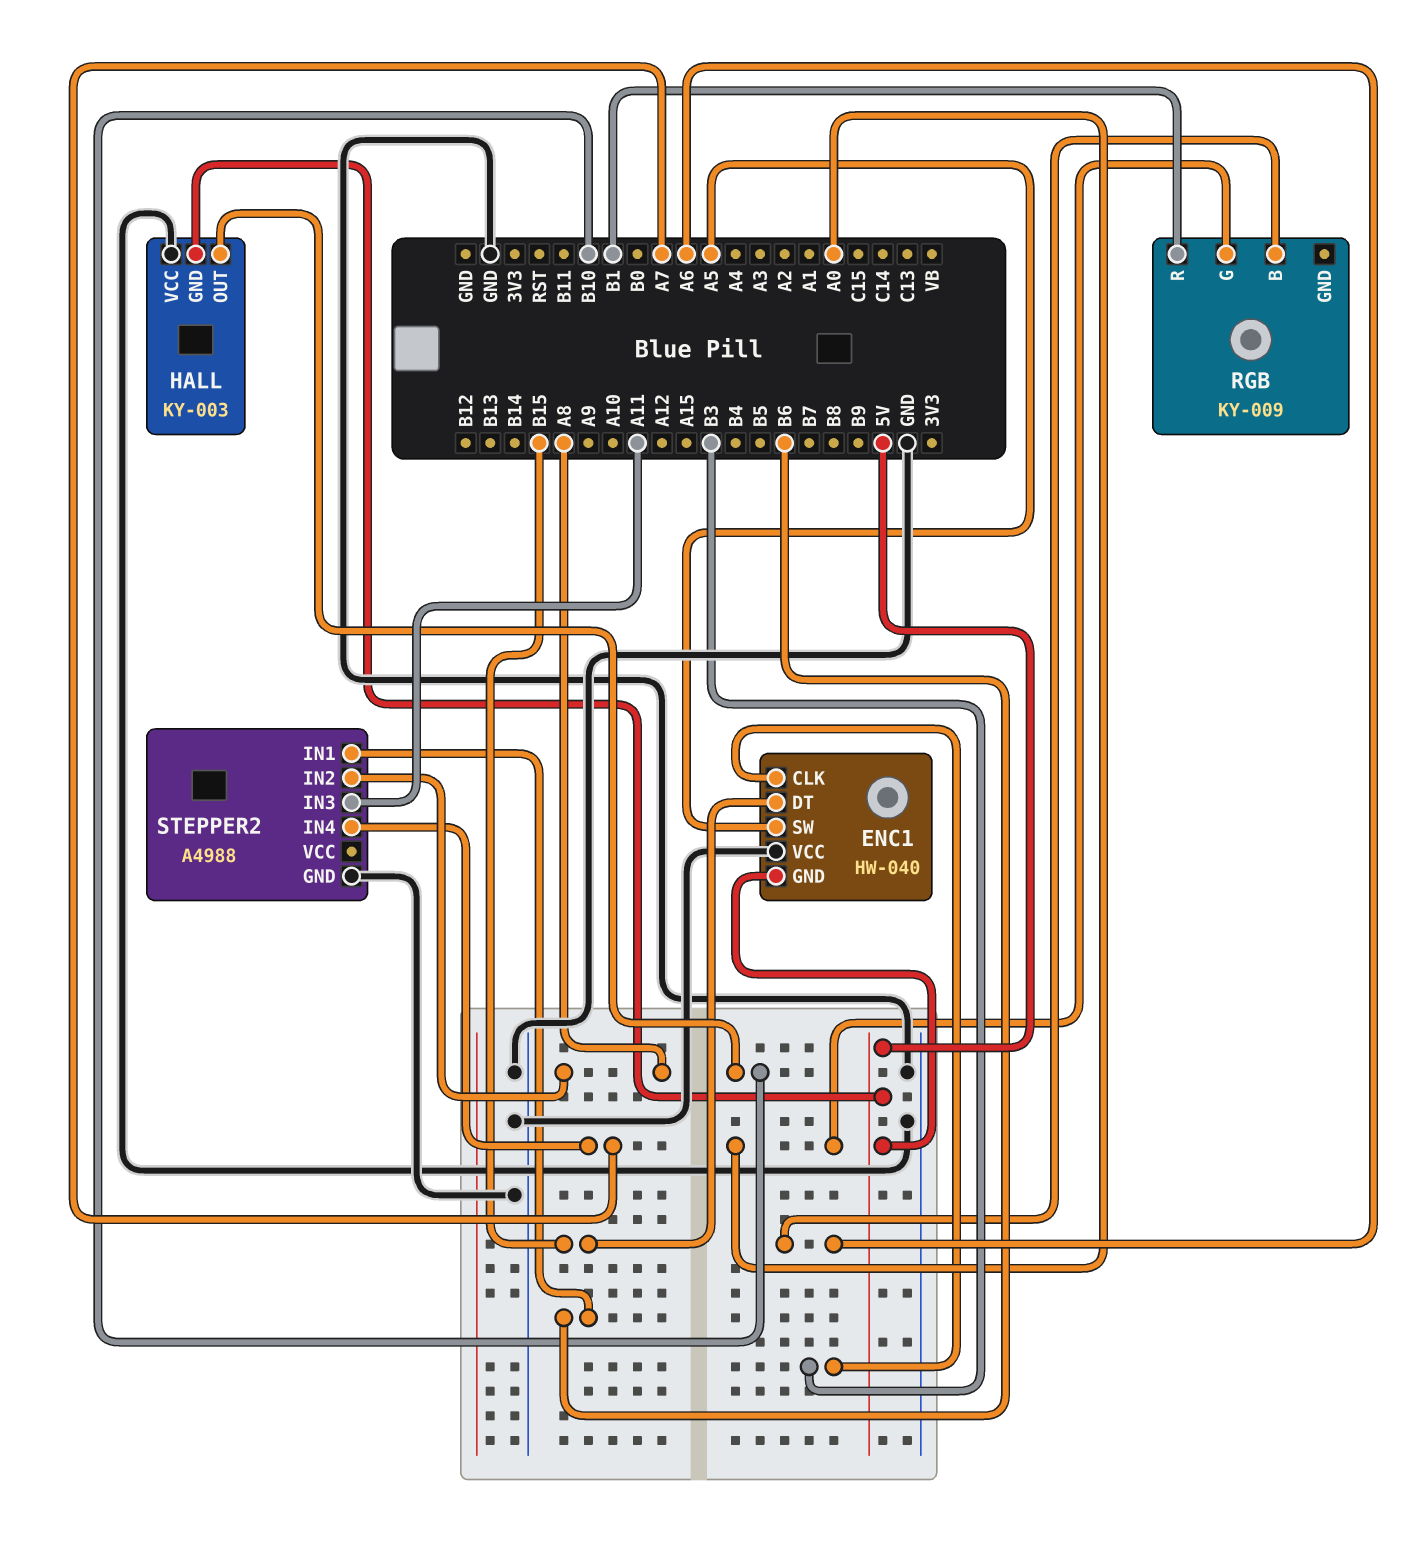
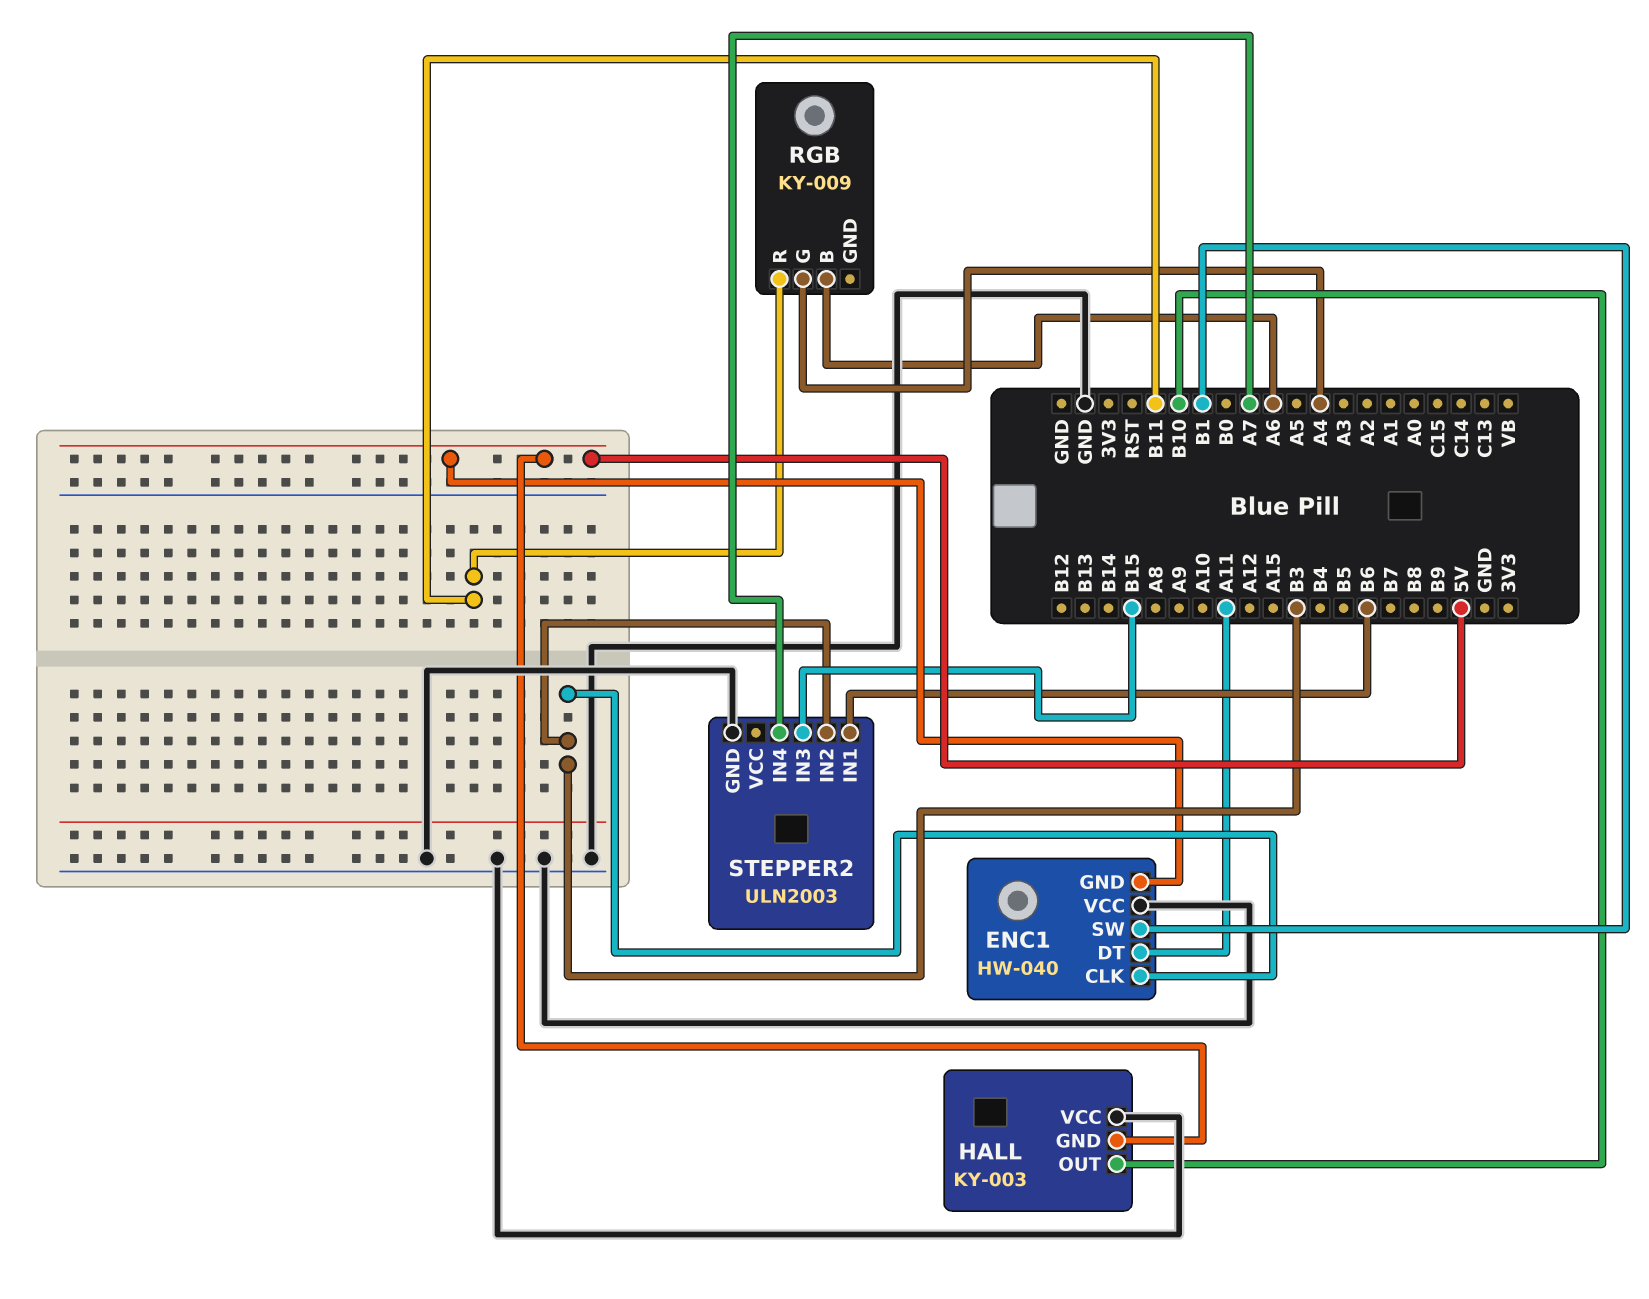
ENC1 pin DT: B15 -> A11
ENC1 pin SW: A5 -> B1
RGB pin G: A0 -> A4
RGB pin R: B1 -> B11
STEPPER2: A4988 -> ULN2003
STEPPER2 pin IN2: A8 -> B3
STEPPER2 pin IN3: A11 -> B15

